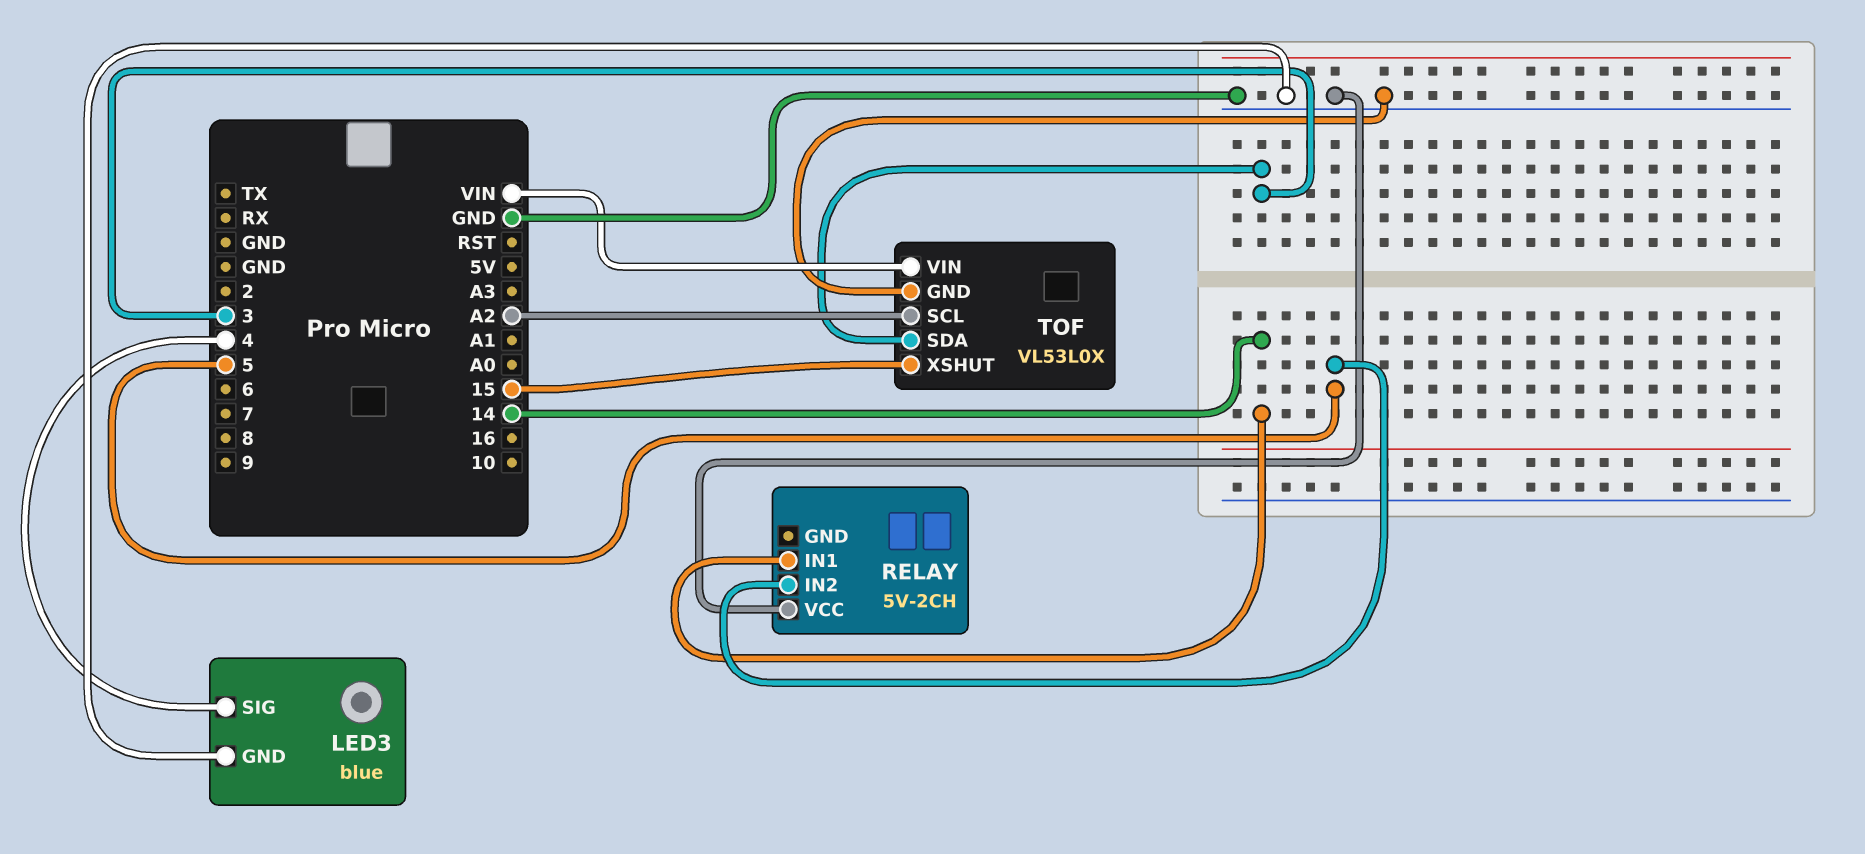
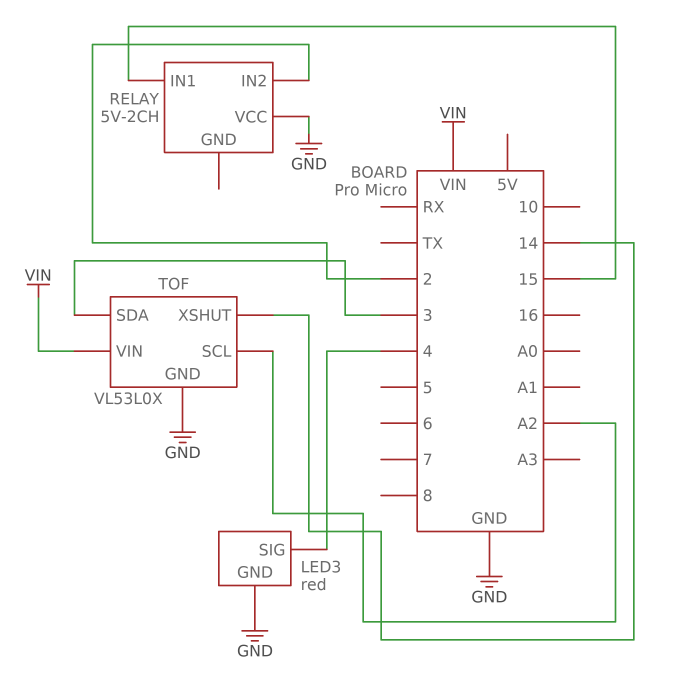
LED3: blue -> red
RELAY pin IN1: 14 -> 15
RELAY pin IN2: 5 -> 2
TOF pin XSHUT: 15 -> 14

